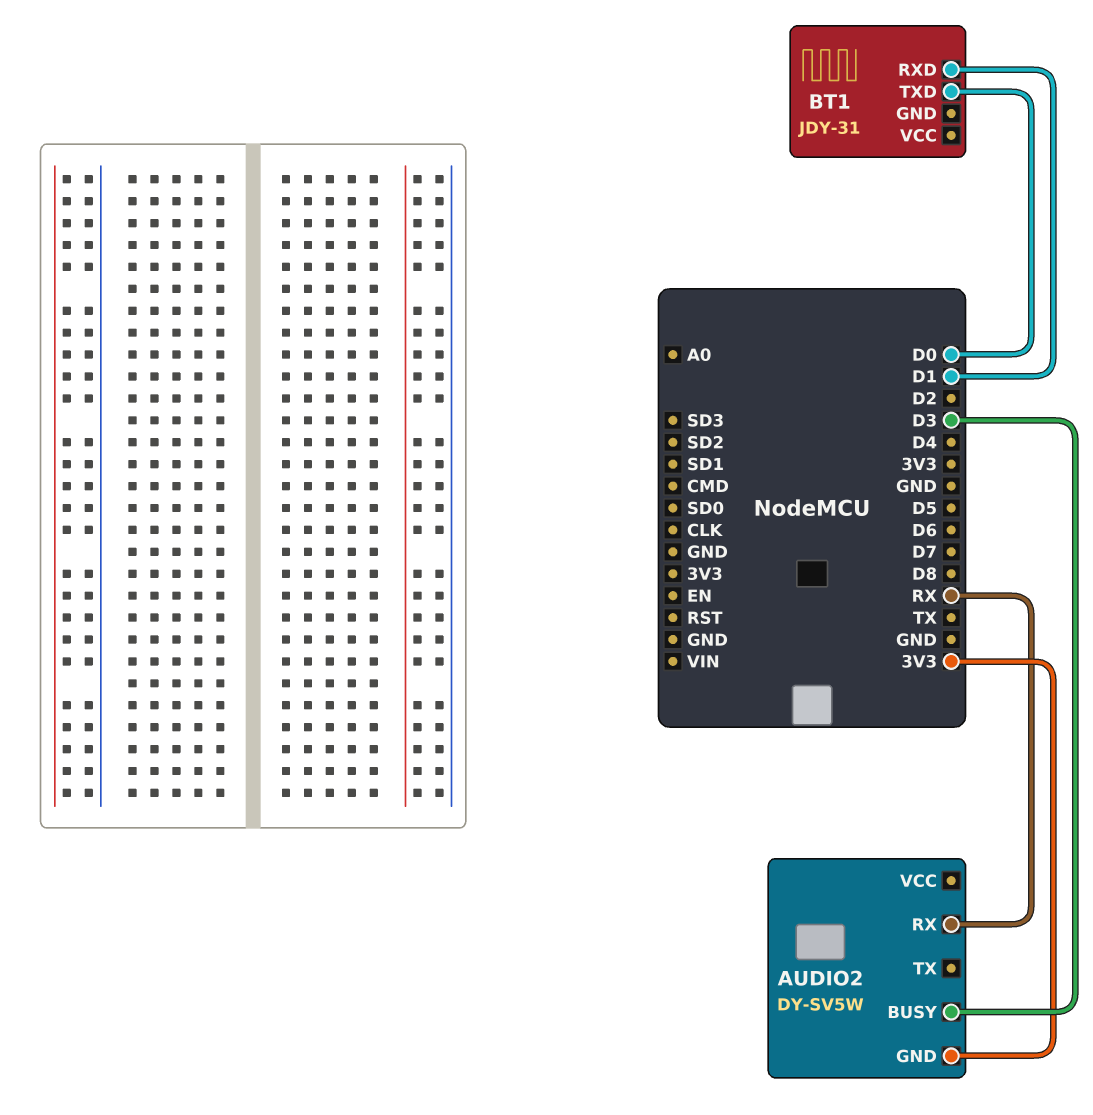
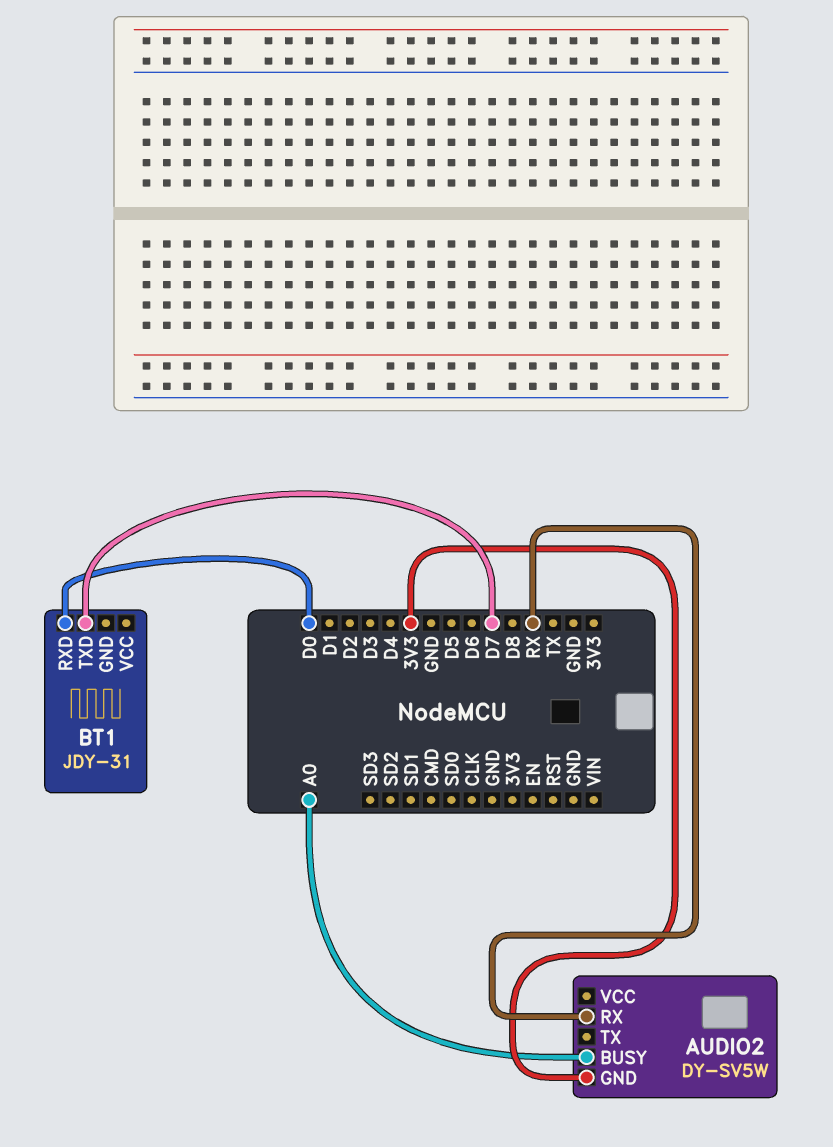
AUDIO2 pin BUSY: D3 -> A0
BT1 pin RXD: D1 -> D0
BT1 pin TXD: D0 -> D7

